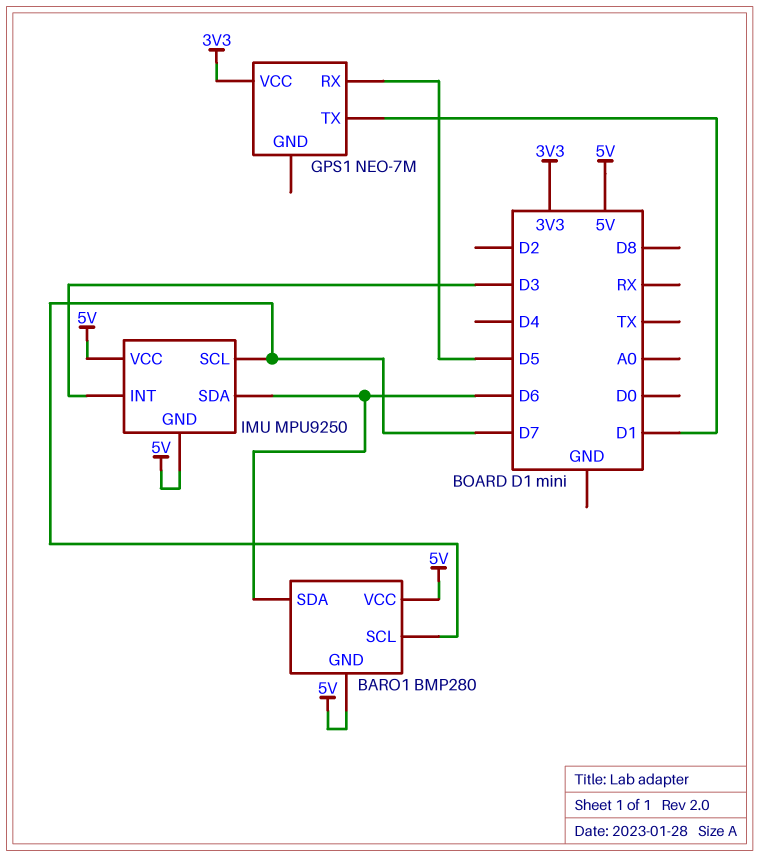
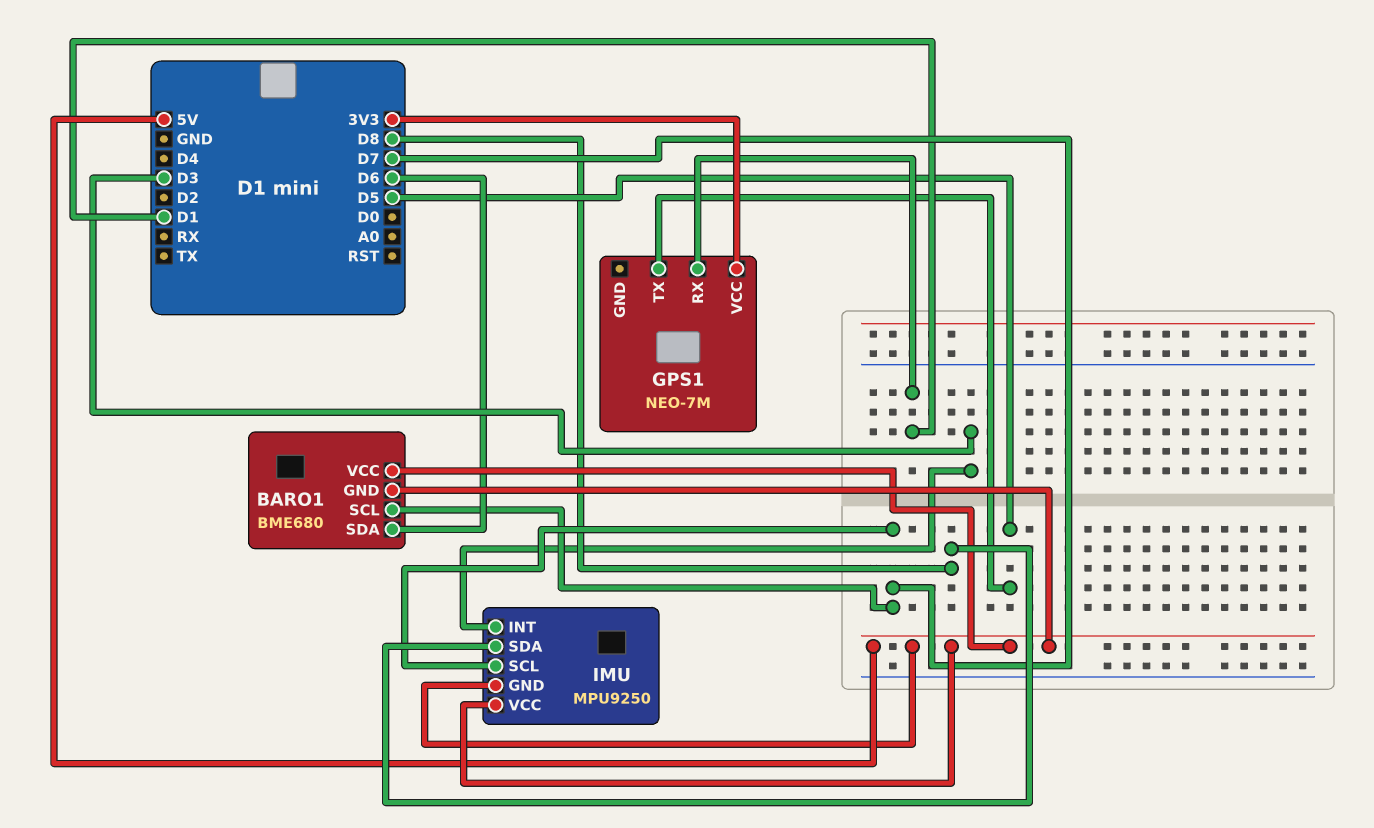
BARO1: BMP280 -> BME680
GPS1 pin RX: D5 -> D1
GPS1 pin TX: D1 -> D5
IMU pin SDA: D6 -> D8

